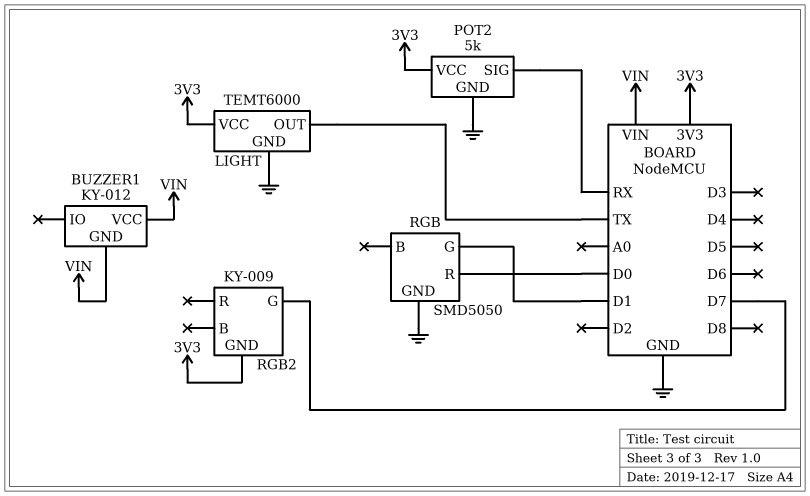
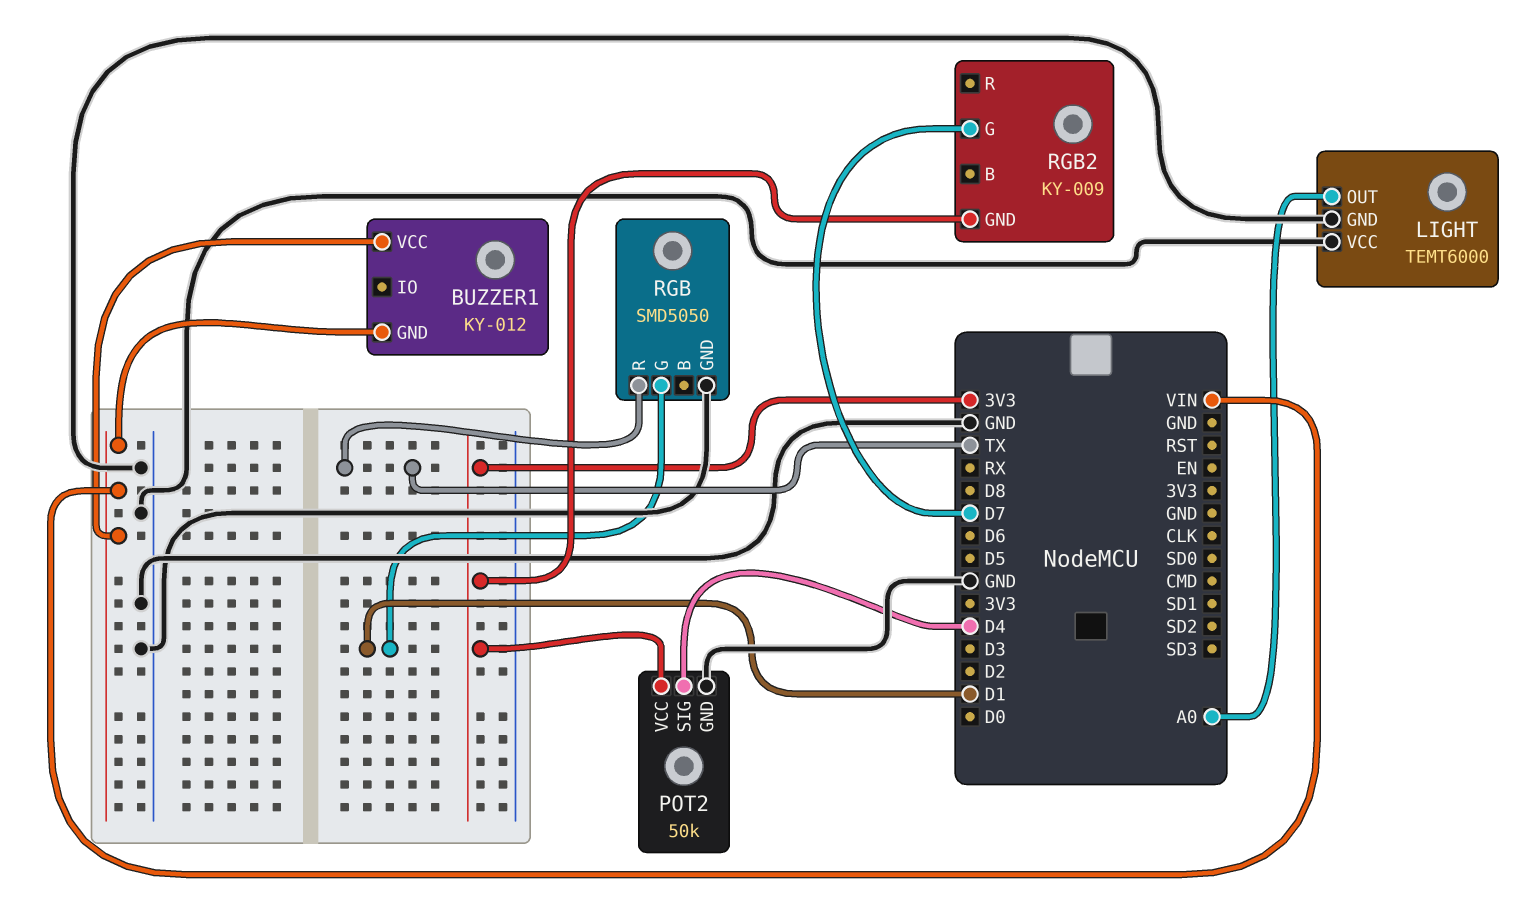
LIGHT pin OUT: TX -> A0
LIGHT pin VCC: 3V3 -> GND
POT2: 5k -> 50k
POT2 pin SIG: RX -> D4
RGB pin R: D0 -> TX

